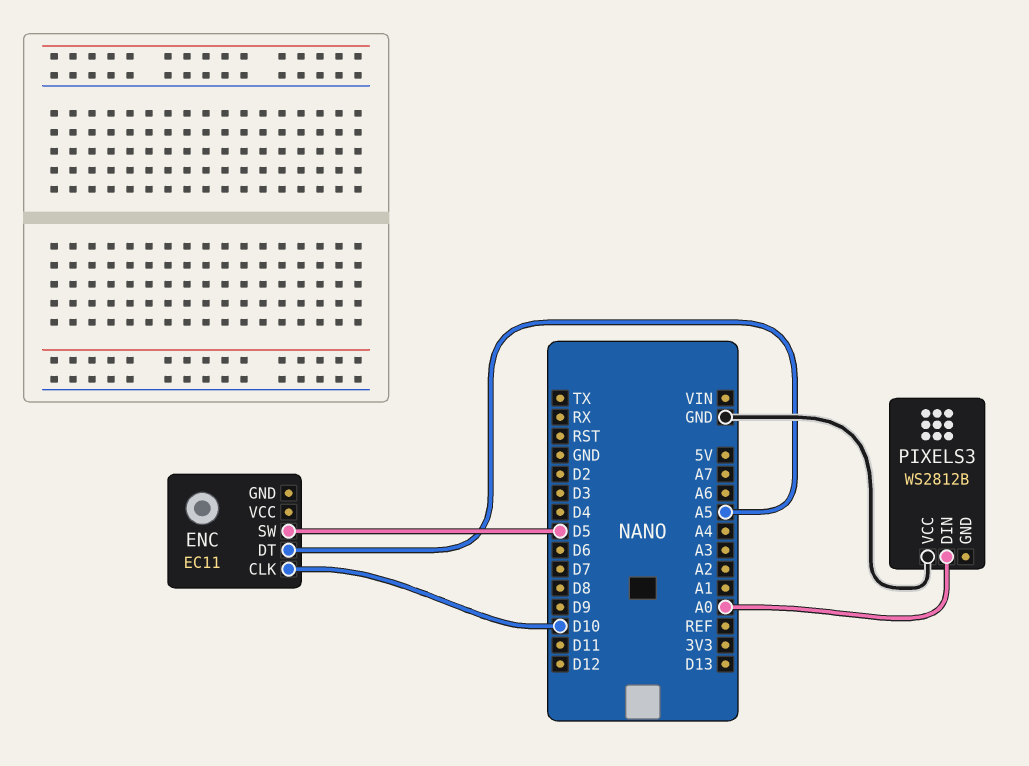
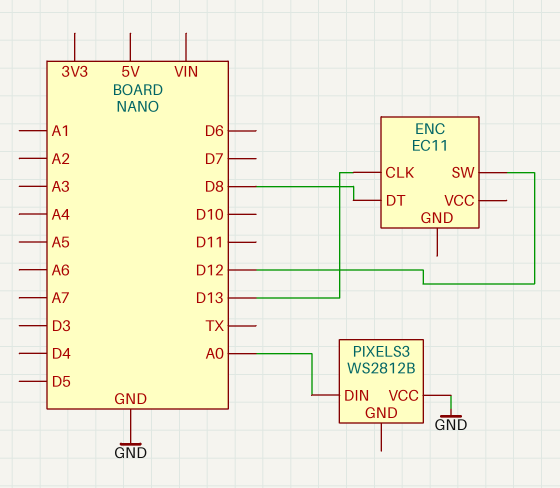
ENC pin CLK: D10 -> D13
ENC pin DT: A5 -> D8
ENC pin SW: D5 -> D12

